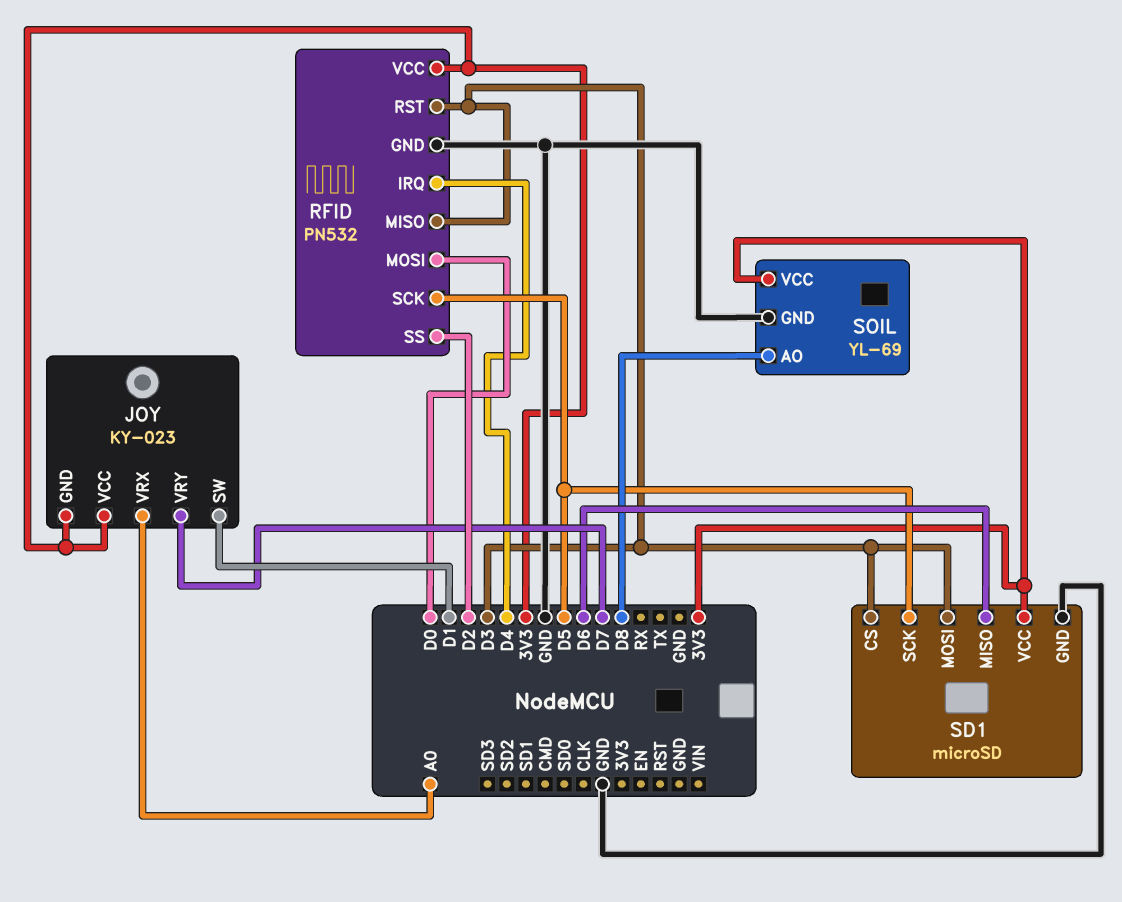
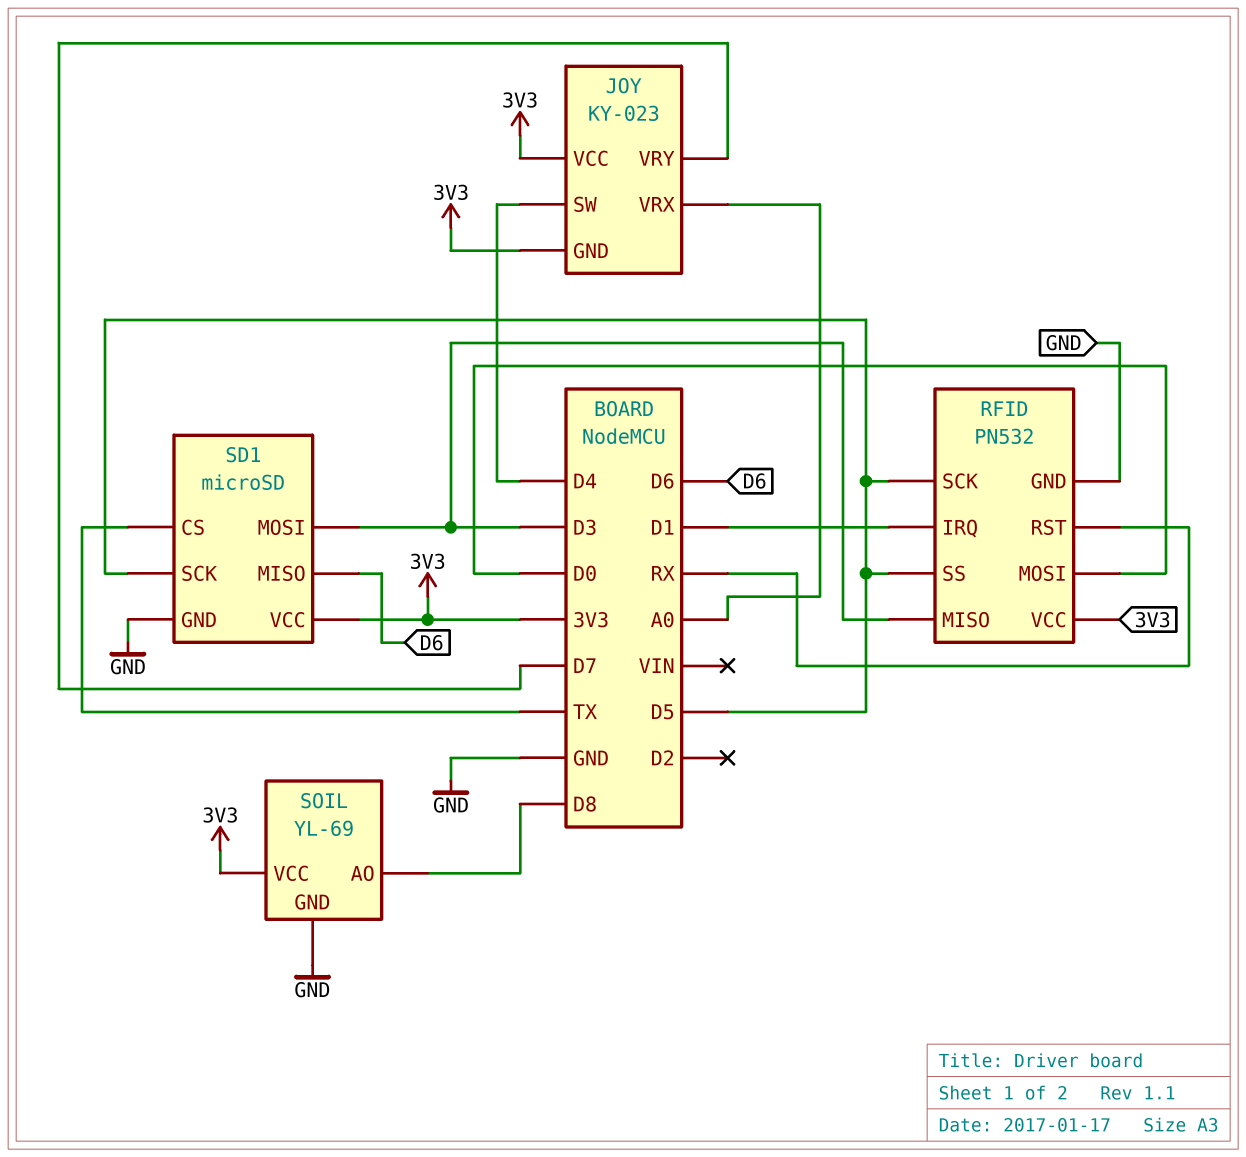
JOY pin SW: D1 -> D4
RFID pin IRQ: D4 -> D1
RFID pin RST: D3 -> RX
RFID pin SS: D2 -> D5
SD1 pin CS: D3 -> TX

